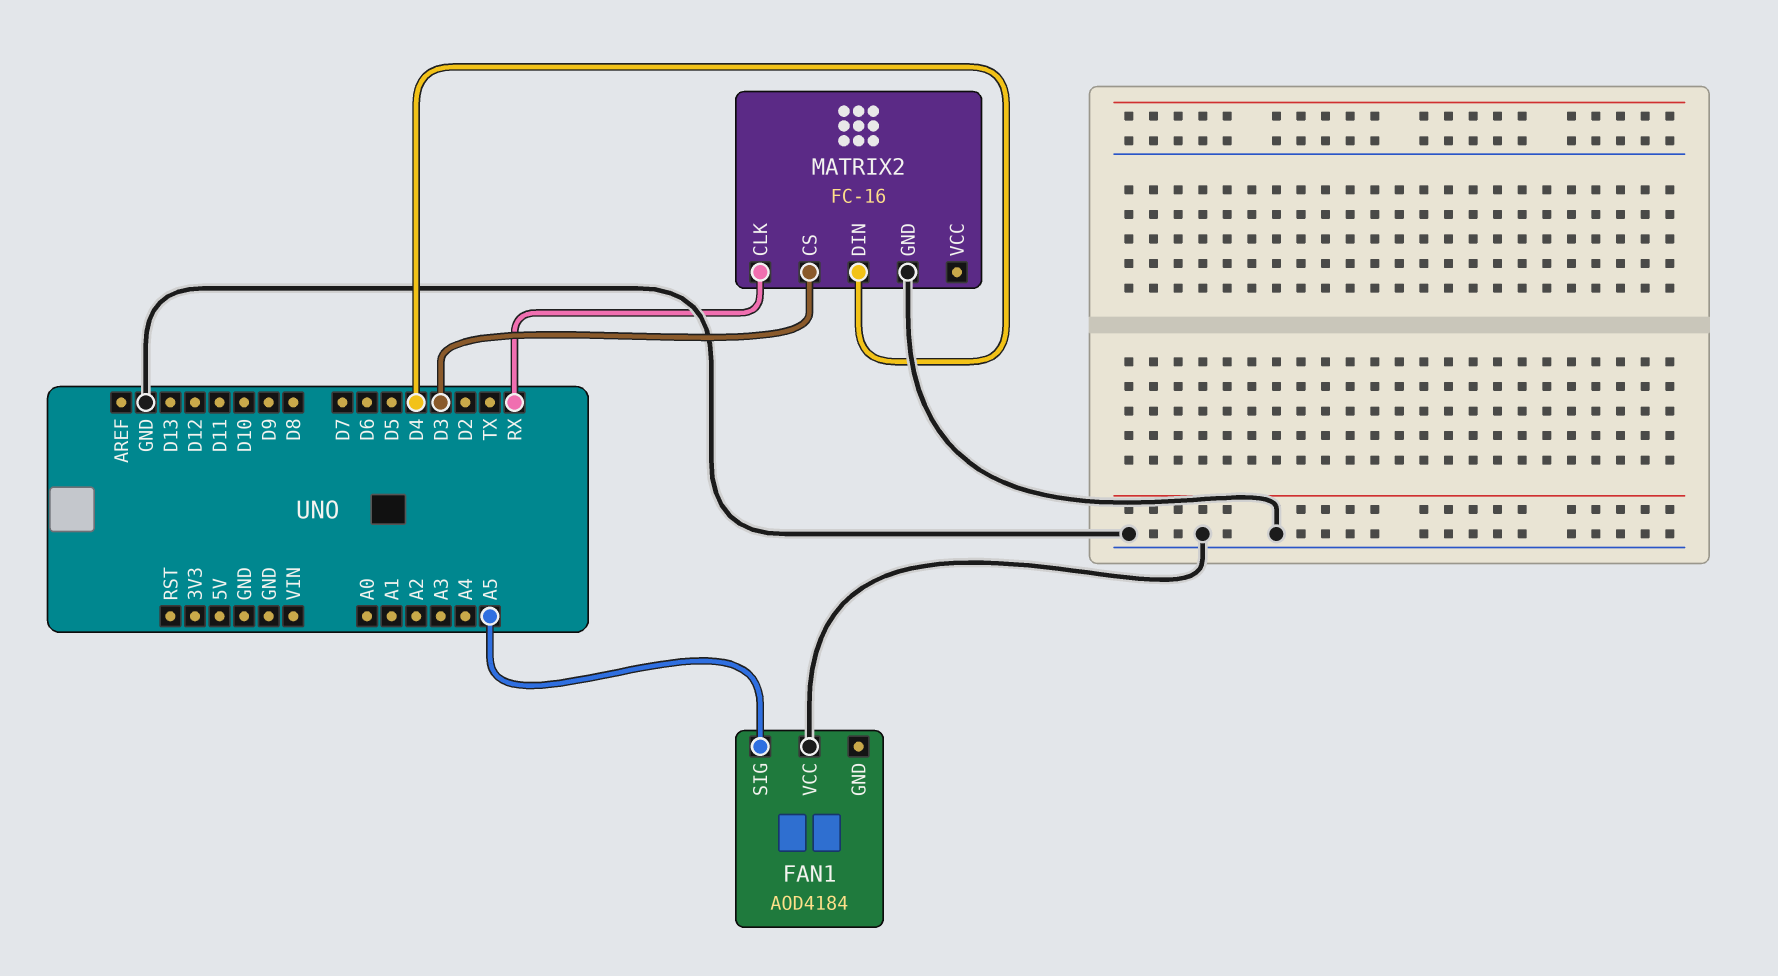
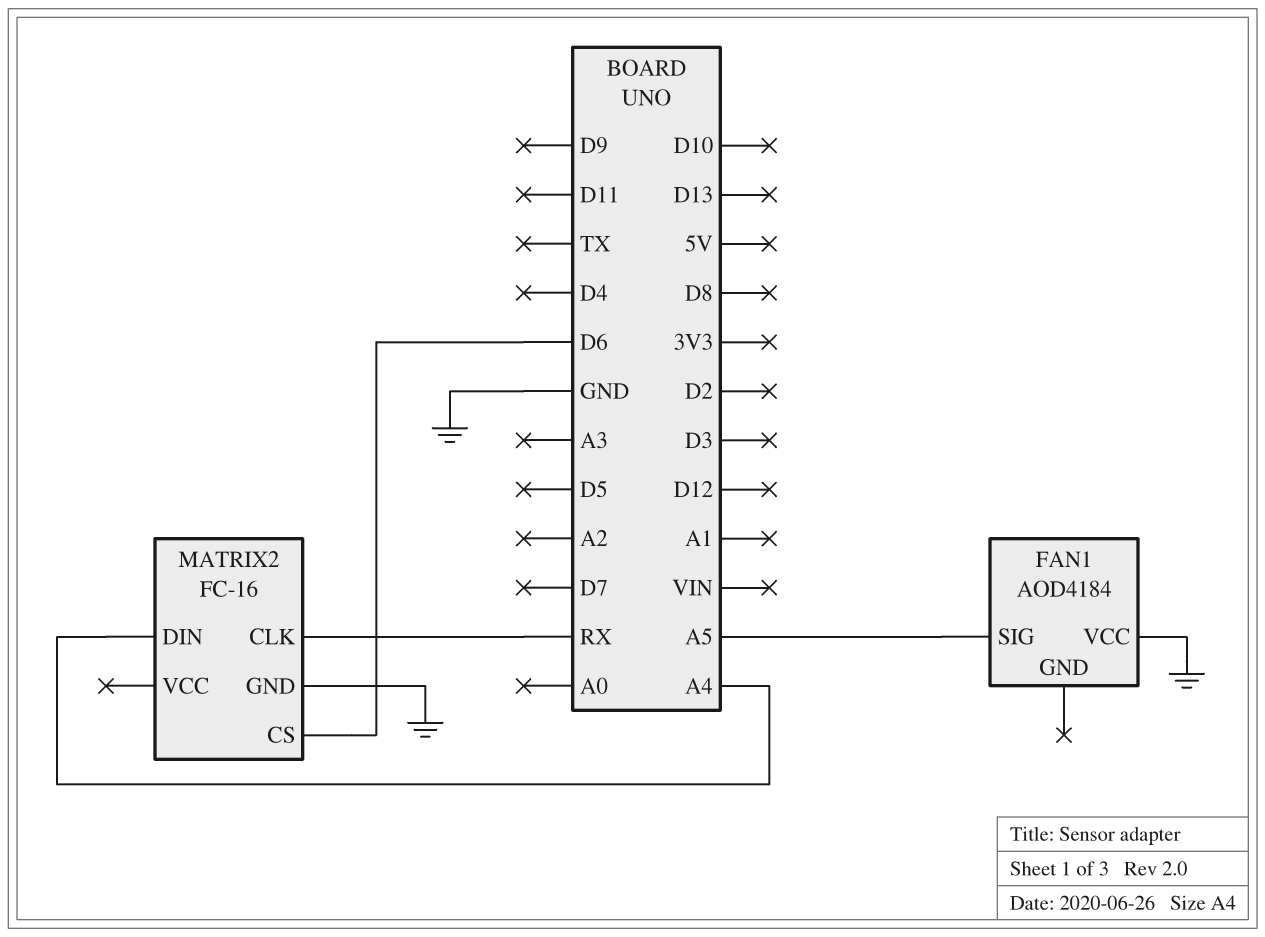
MATRIX2 pin CS: D3 -> D6
MATRIX2 pin DIN: D4 -> A4

